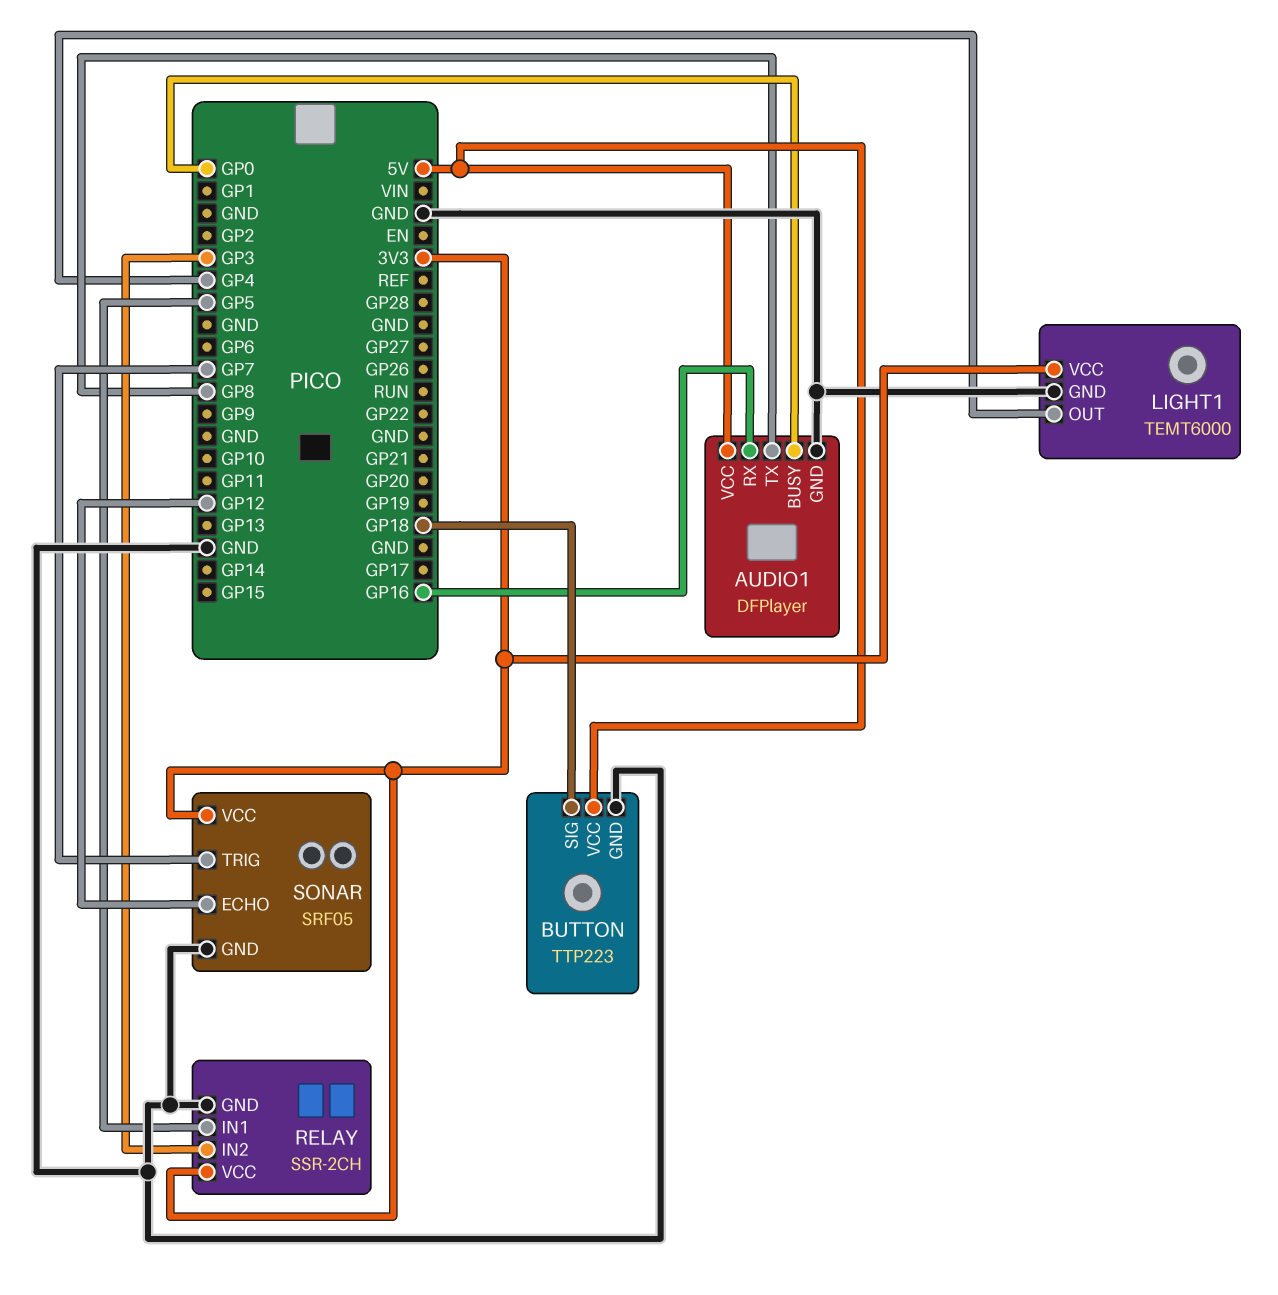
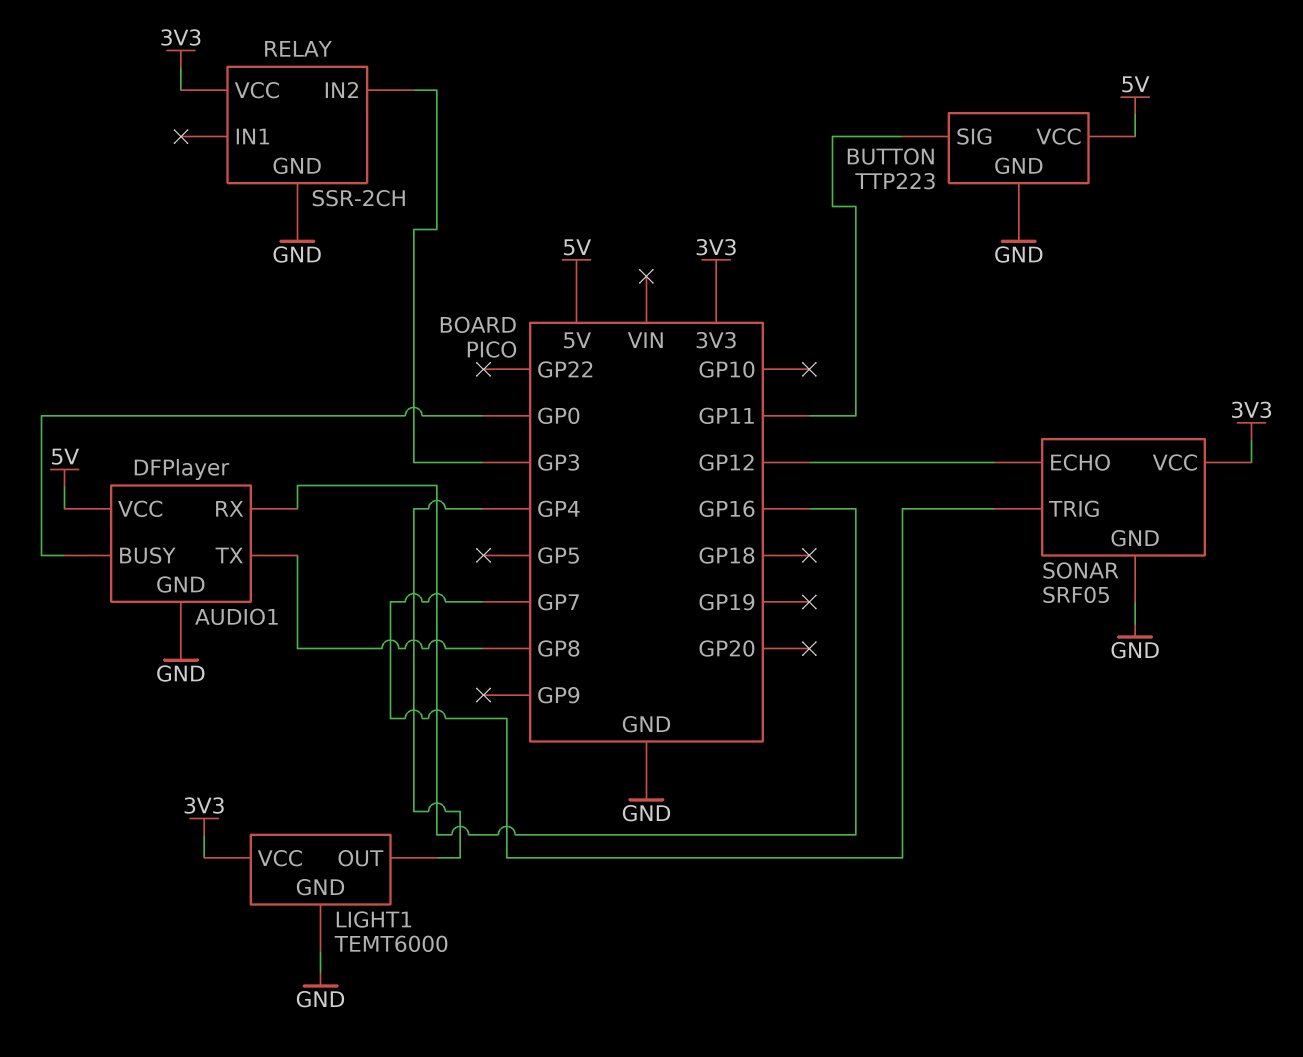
BUTTON pin SIG: GP18 -> GP11
RELAY pin IN1: GP5 -> none

